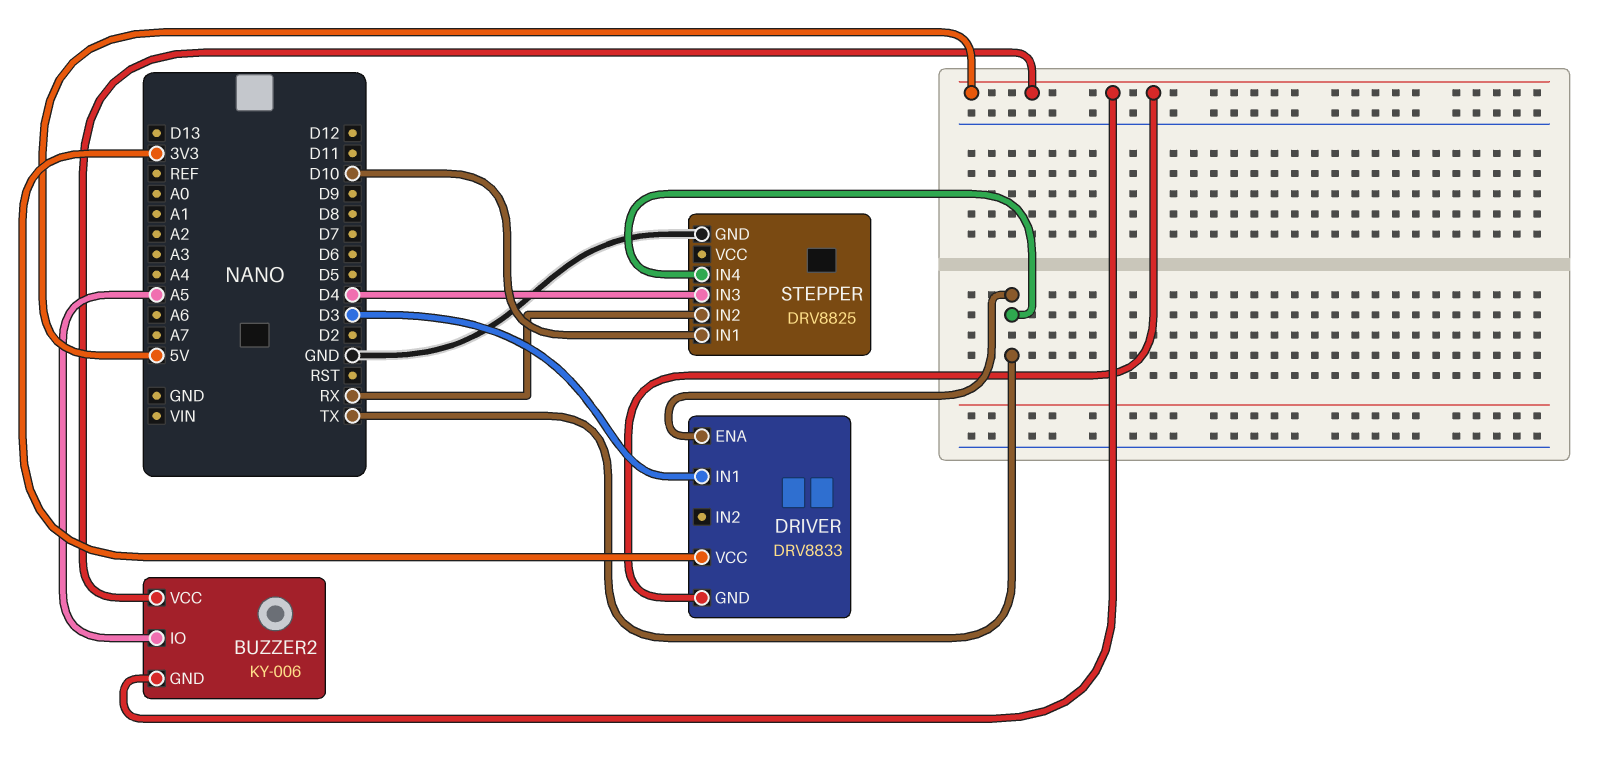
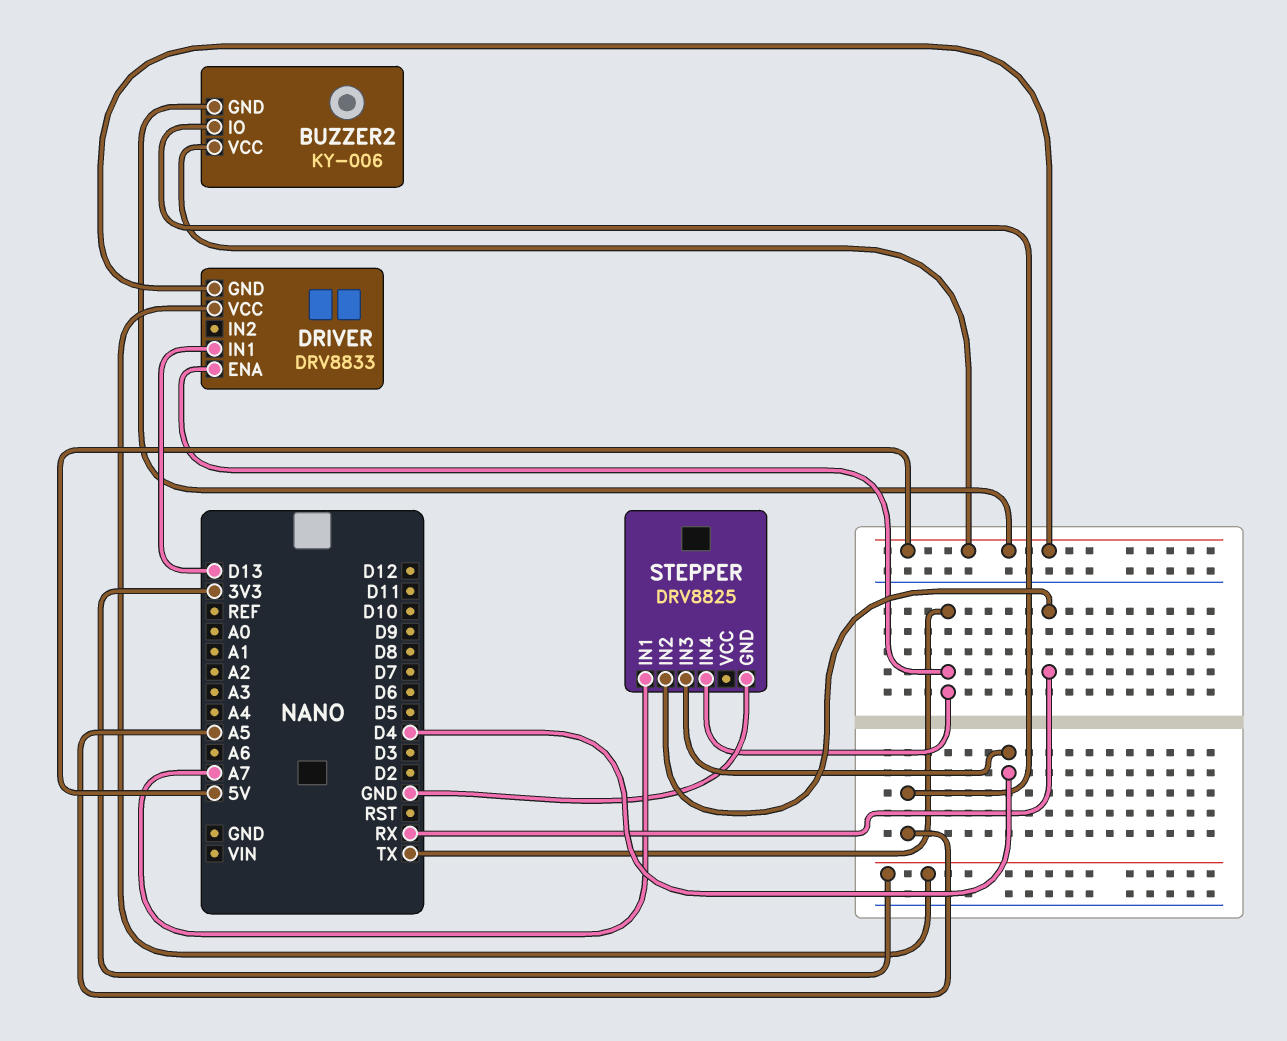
DRIVER pin IN1: D3 -> D13
STEPPER pin IN1: D10 -> A7

